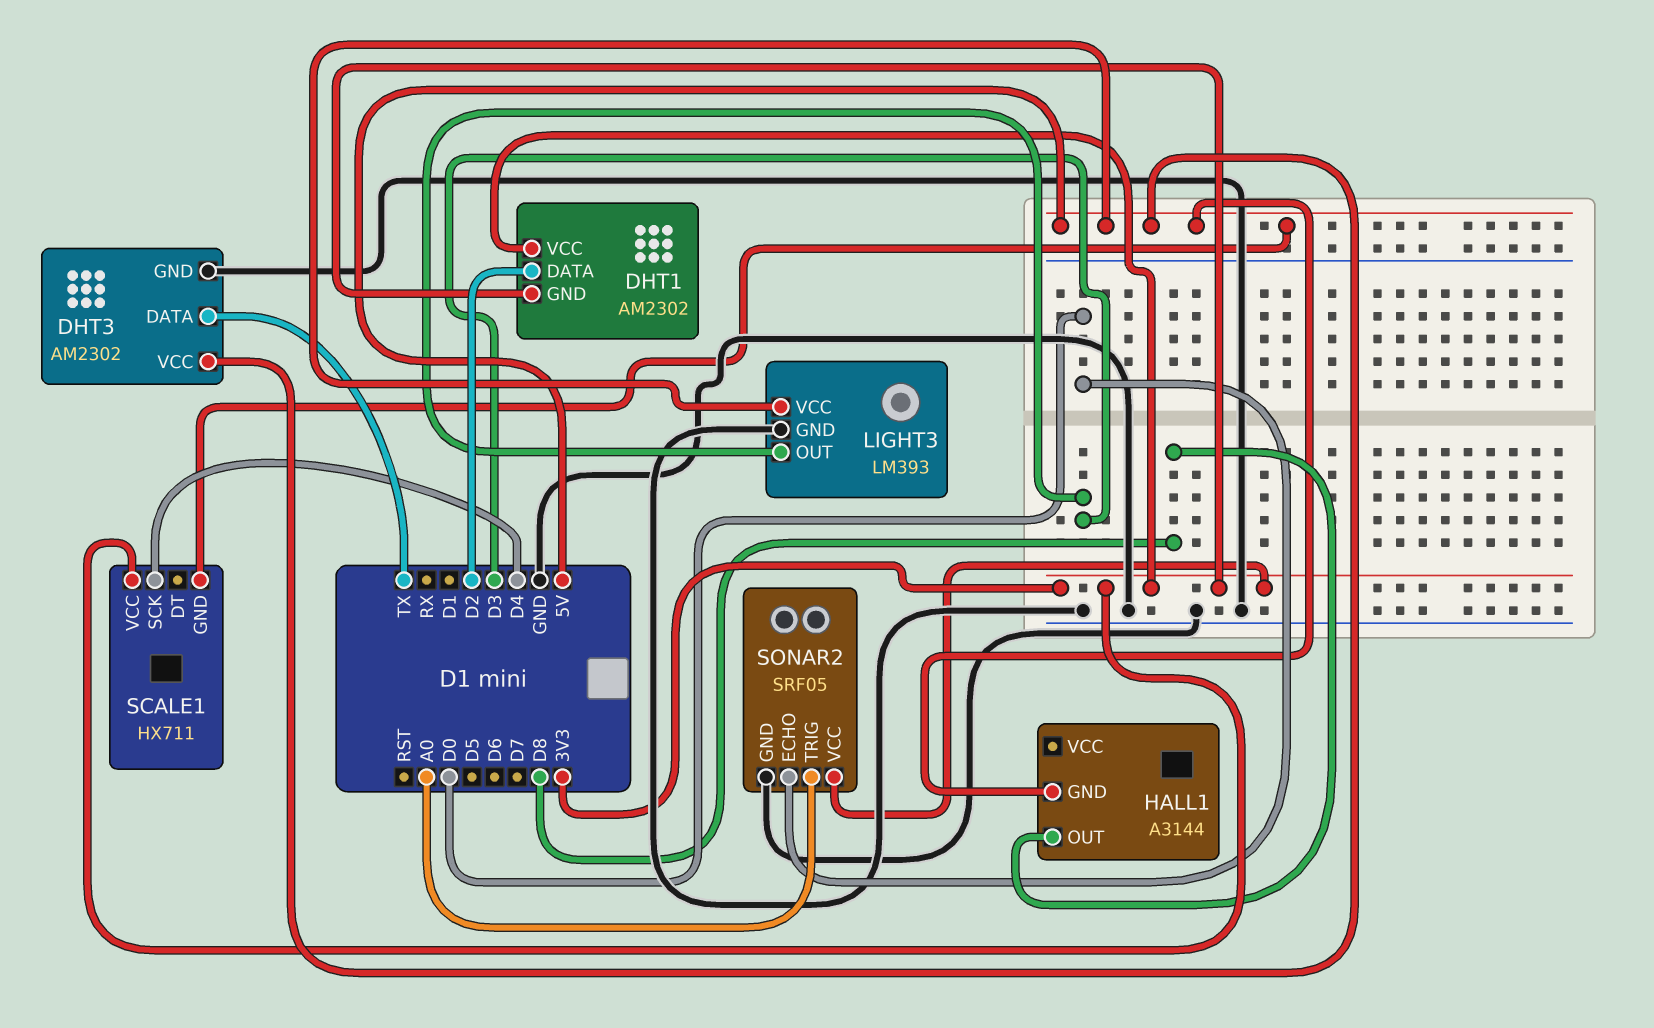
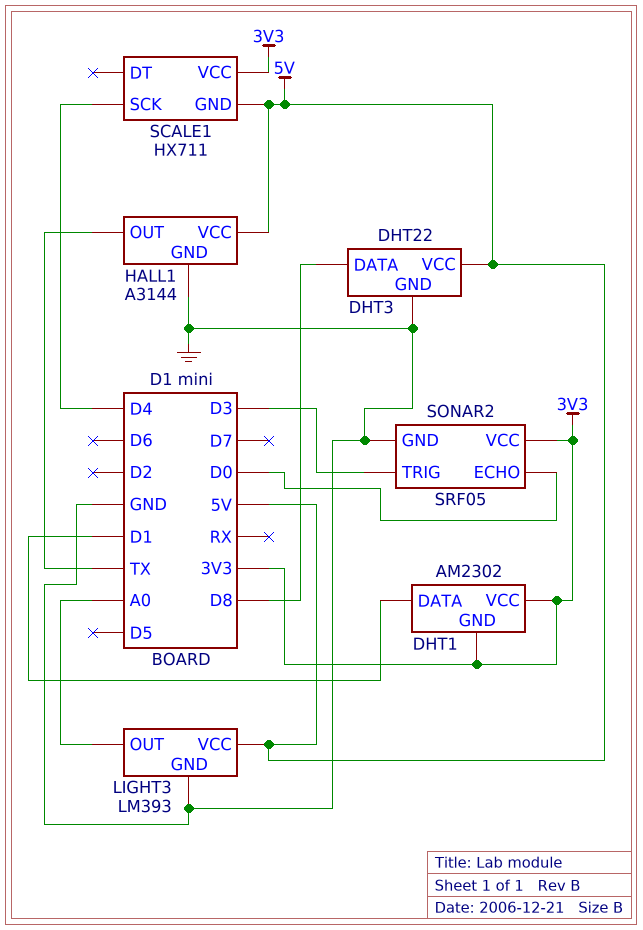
DHT1 pin DATA: D2 -> D1
DHT3: AM2302 -> DHT22
DHT3 pin DATA: TX -> D8
HALL1 pin GND: 5V -> GND
HALL1 pin OUT: D8 -> TX
HALL1 pin VCC: none -> 5V
LIGHT3 pin OUT: D3 -> A0
SONAR2 pin TRIG: A0 -> D3

